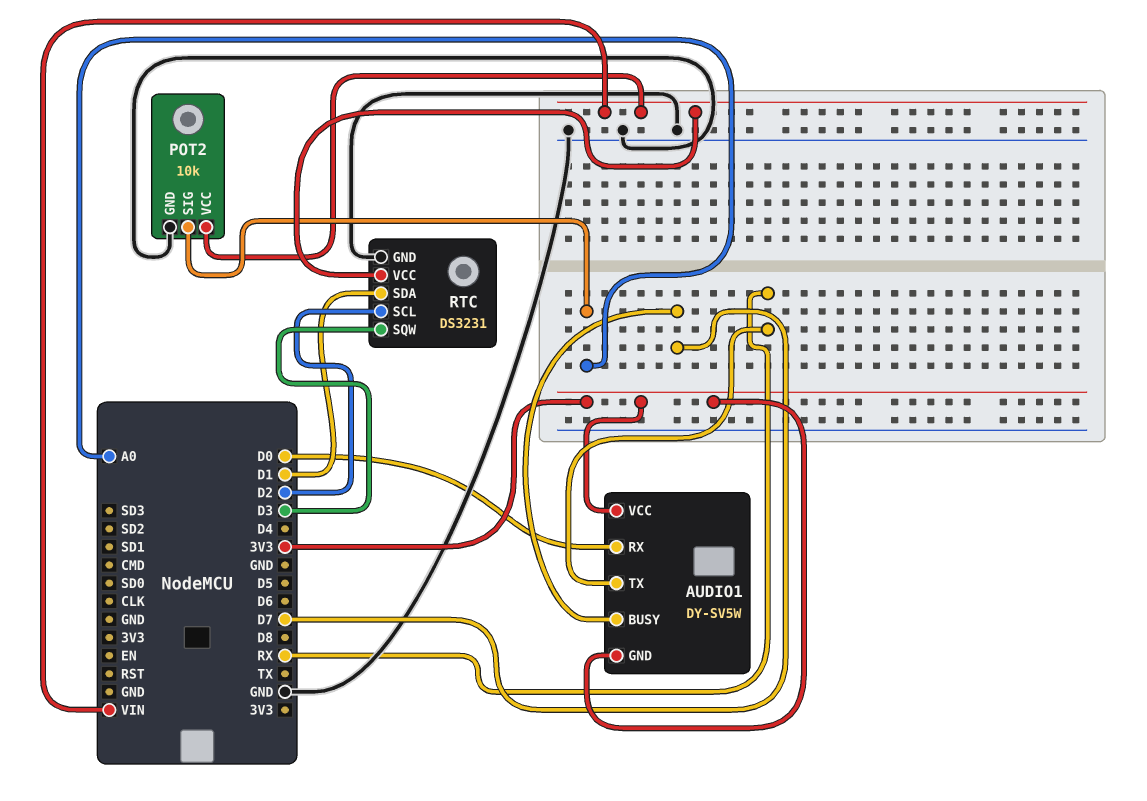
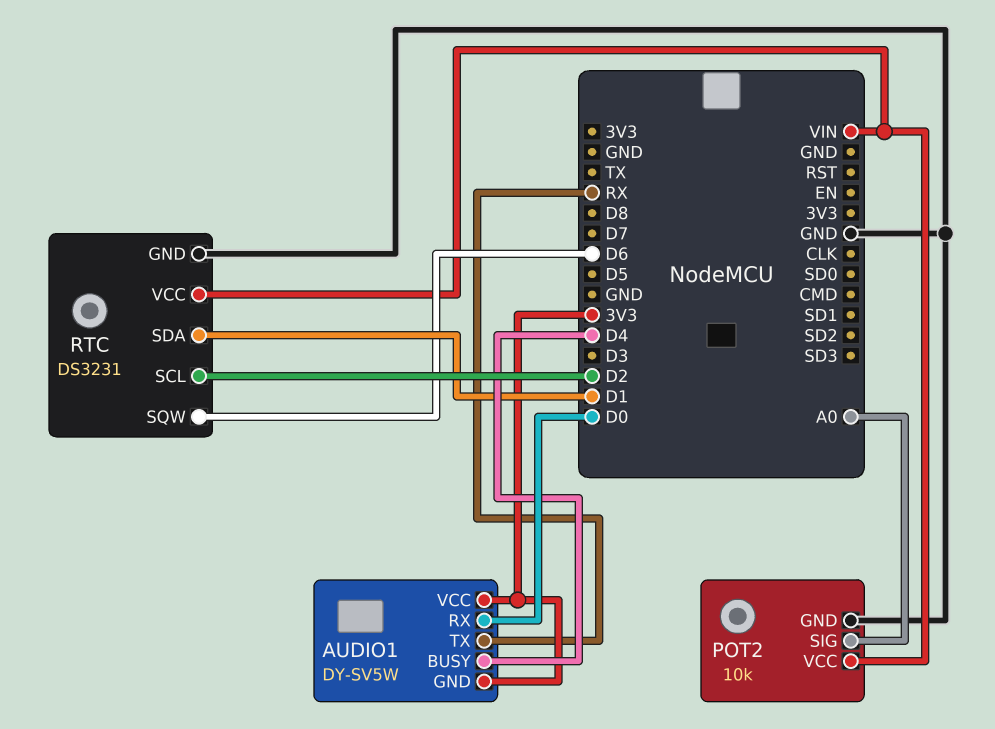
AUDIO1 pin BUSY: D7 -> D4
RTC pin SQW: D3 -> D6

